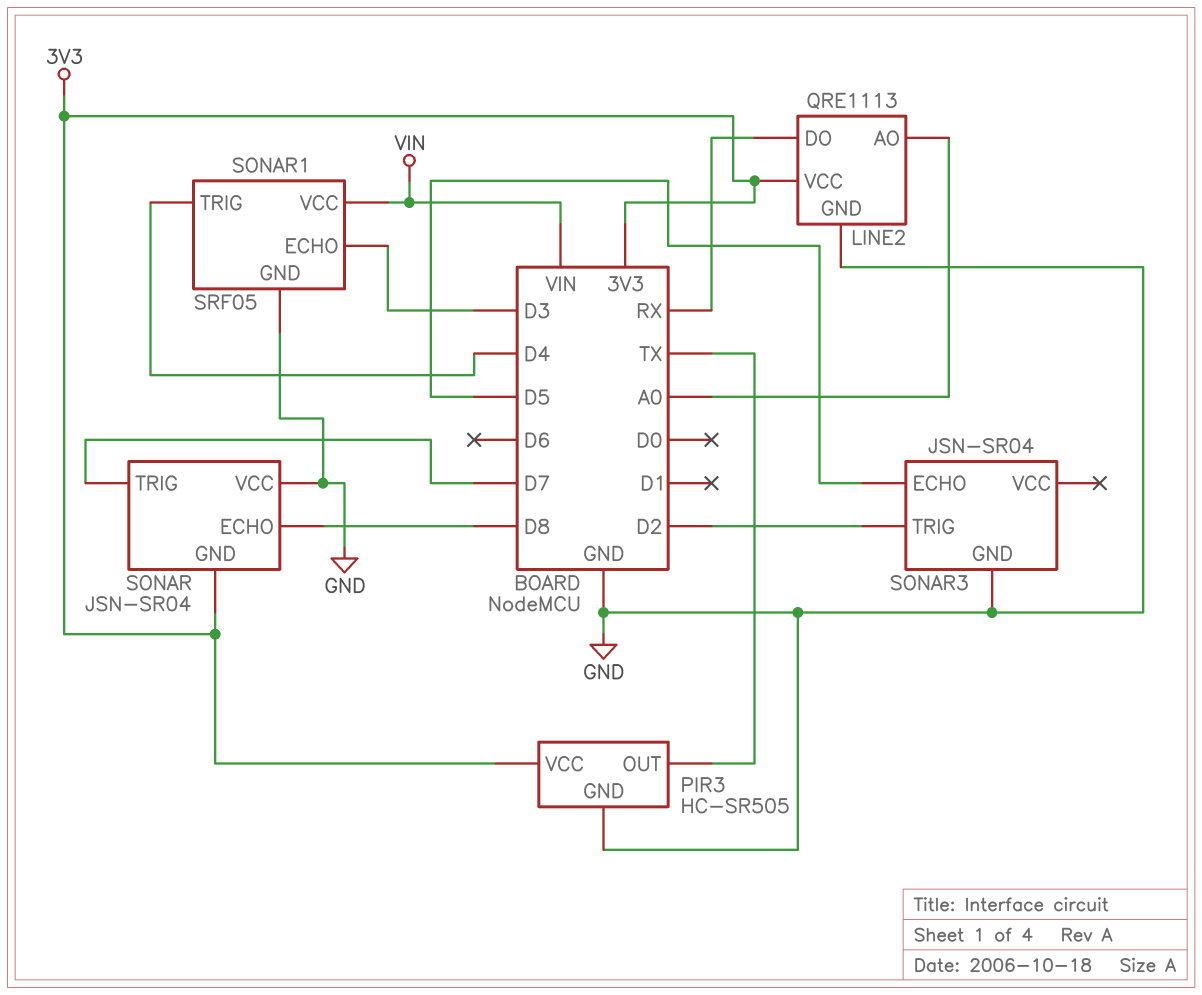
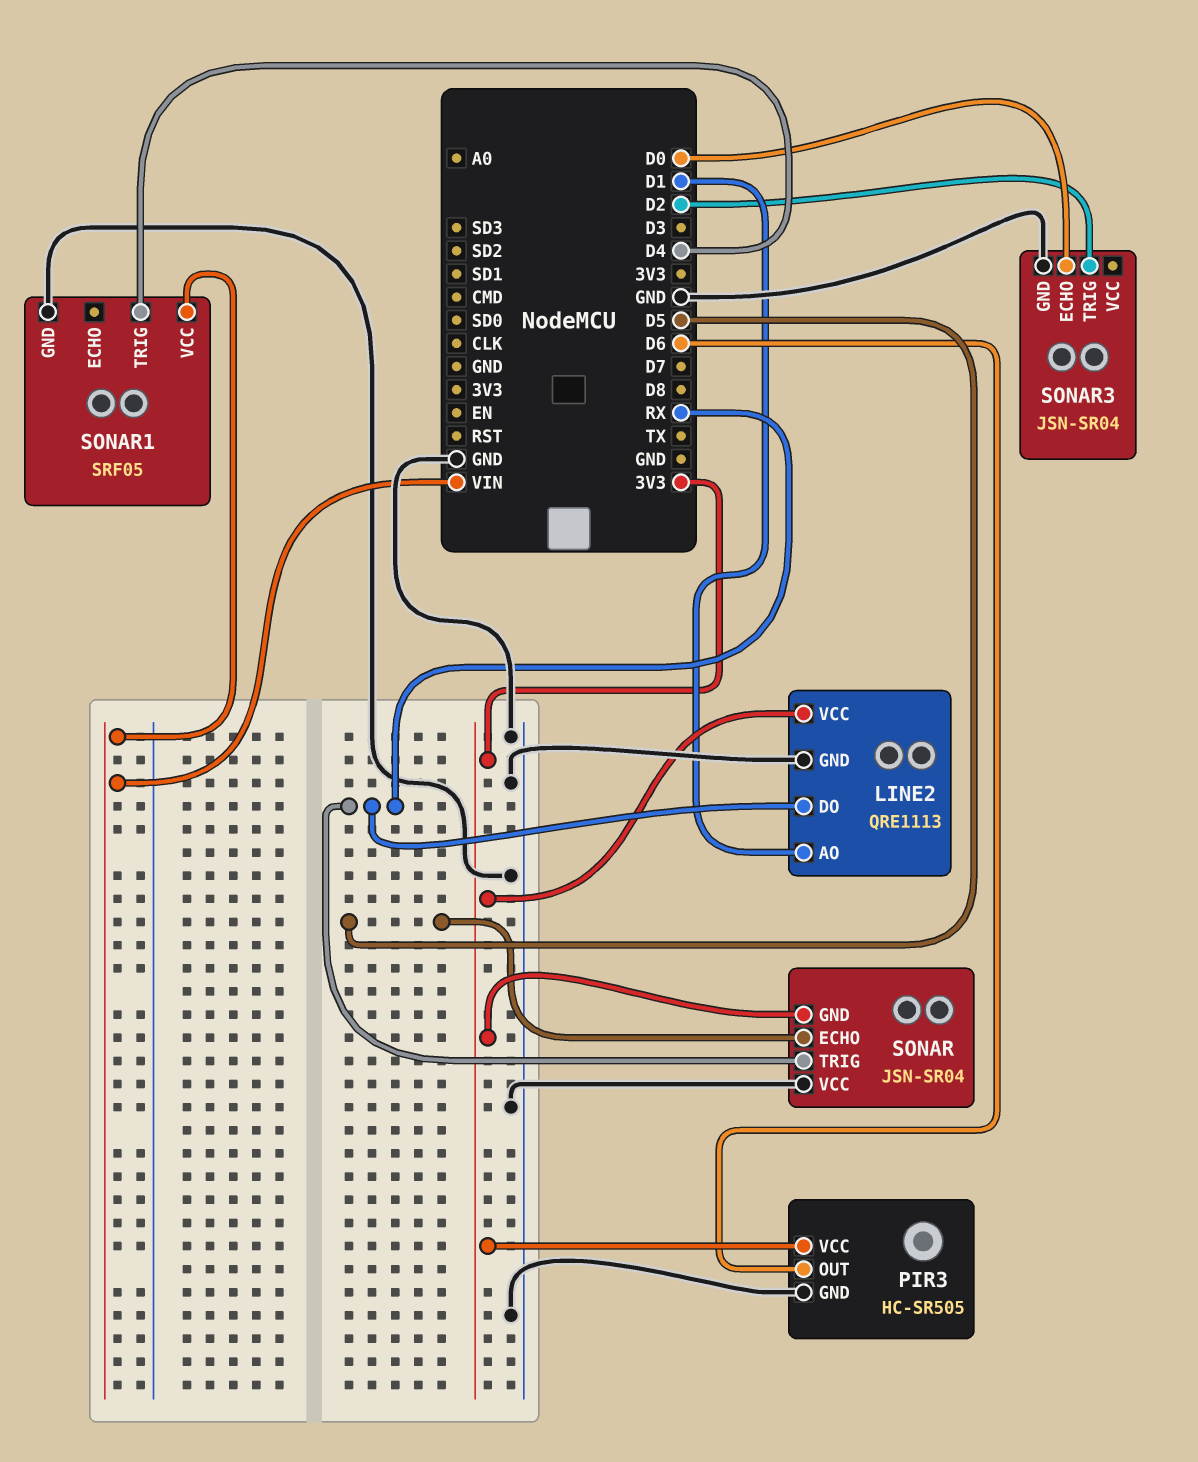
LINE2 pin AO: A0 -> D1
PIR3 pin OUT: TX -> D6
SONAR pin ECHO: D8 -> D5
SONAR pin TRIG: D7 -> RX
SONAR1 pin ECHO: D3 -> none
SONAR3 pin ECHO: D5 -> D0

